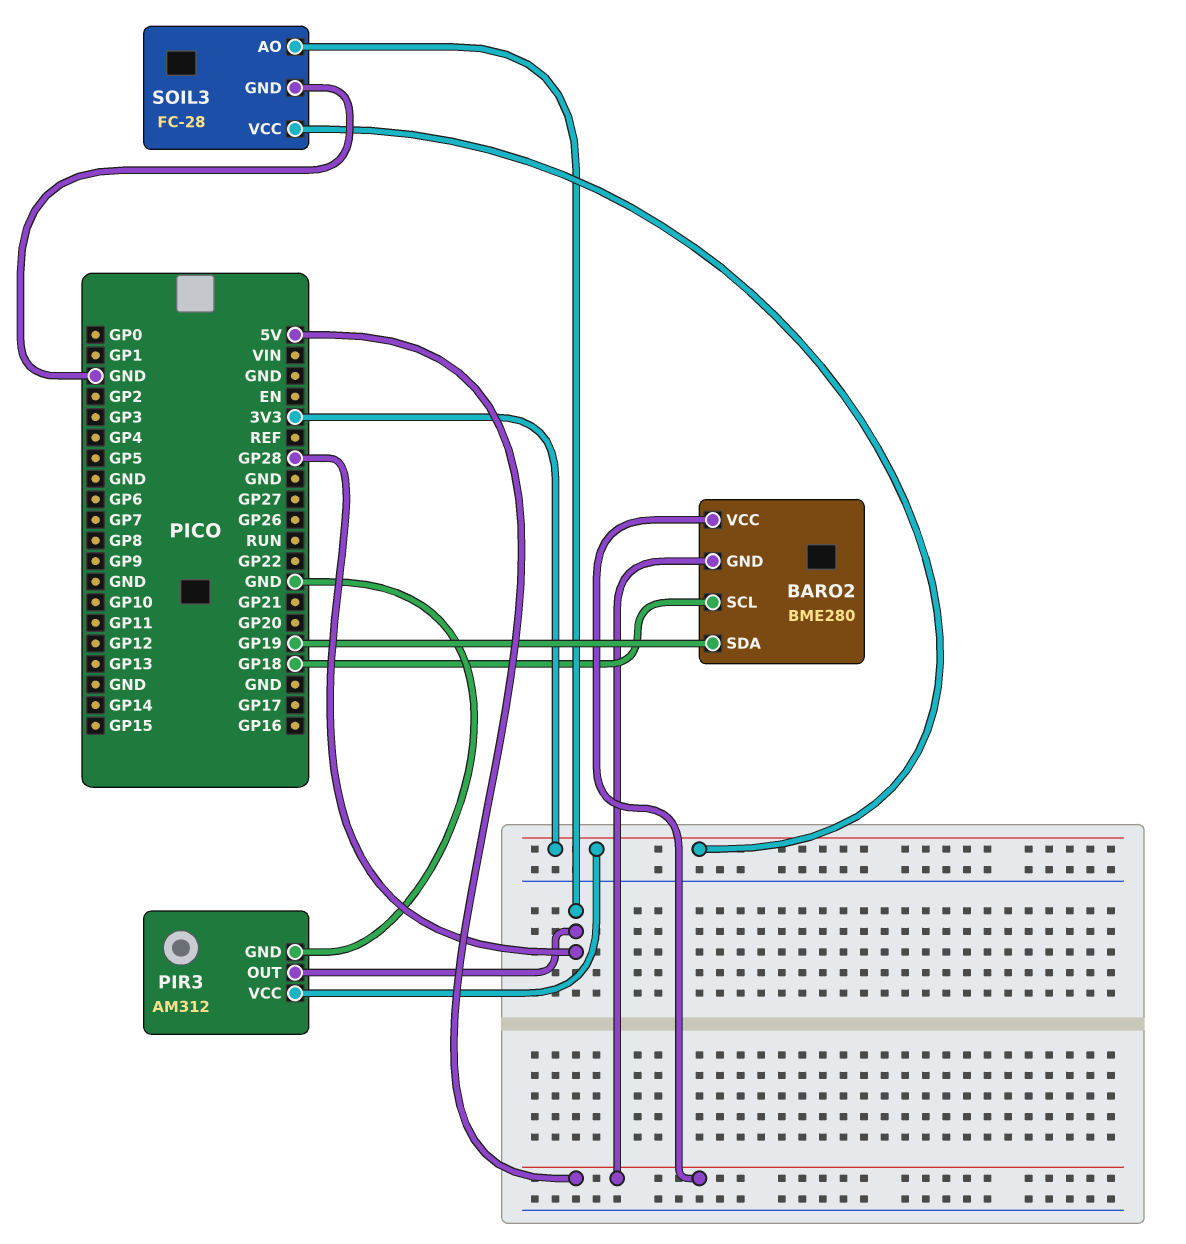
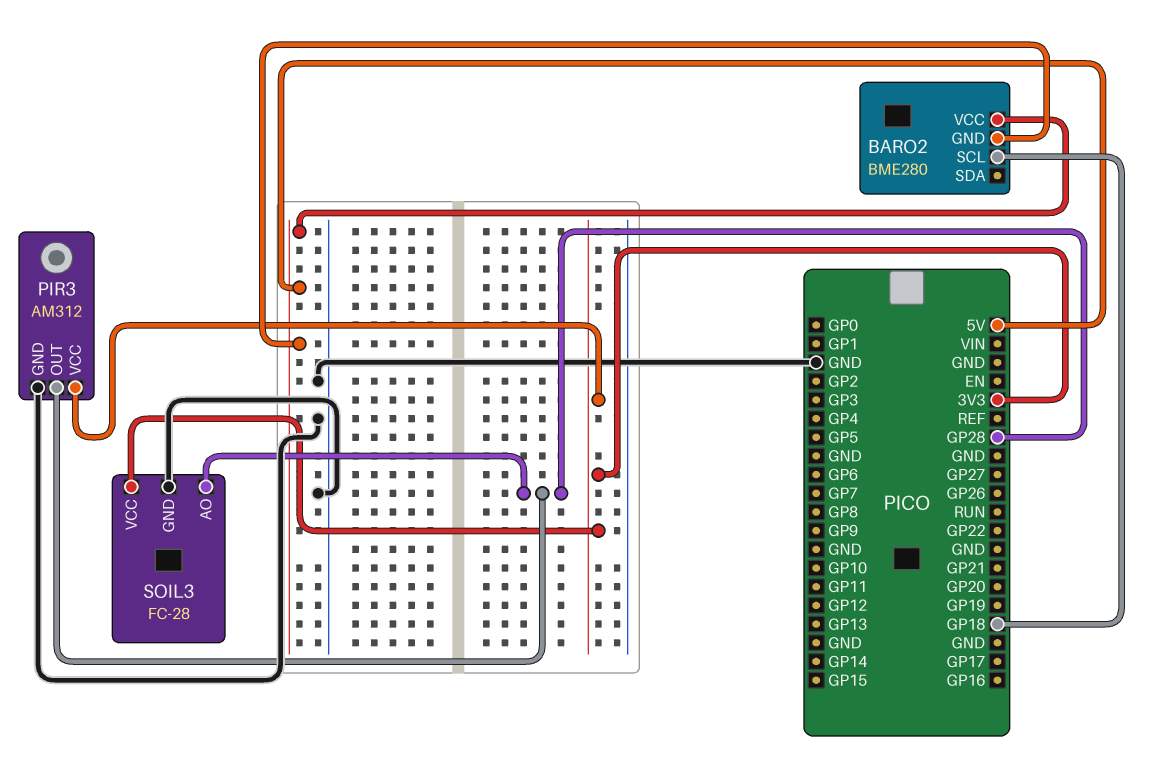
BARO2 pin SDA: GP19 -> none

